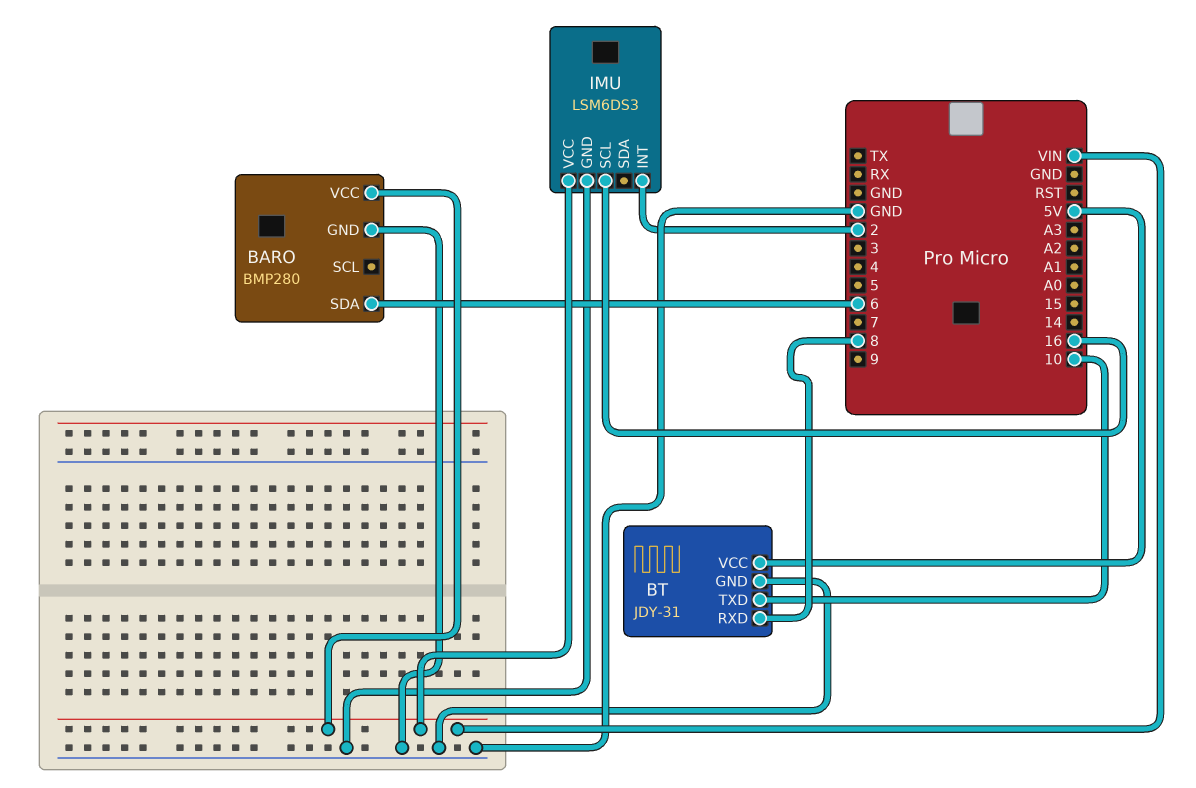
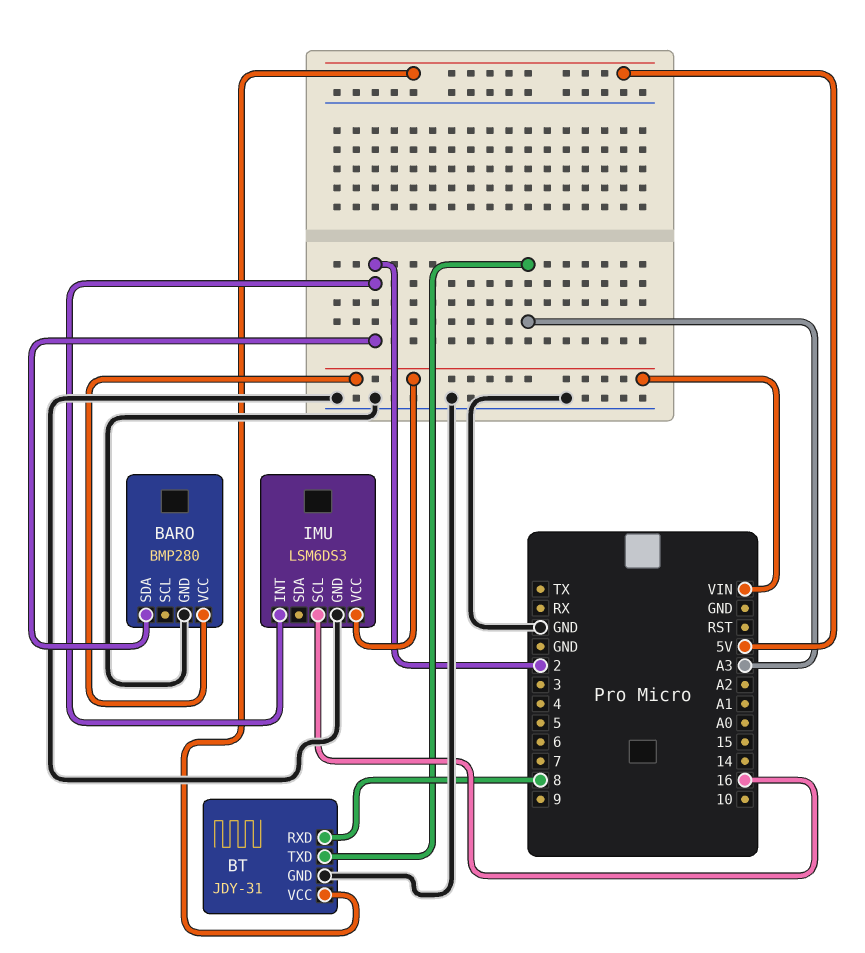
BARO pin SDA: 6 -> 2
BT pin TXD: 10 -> A3

